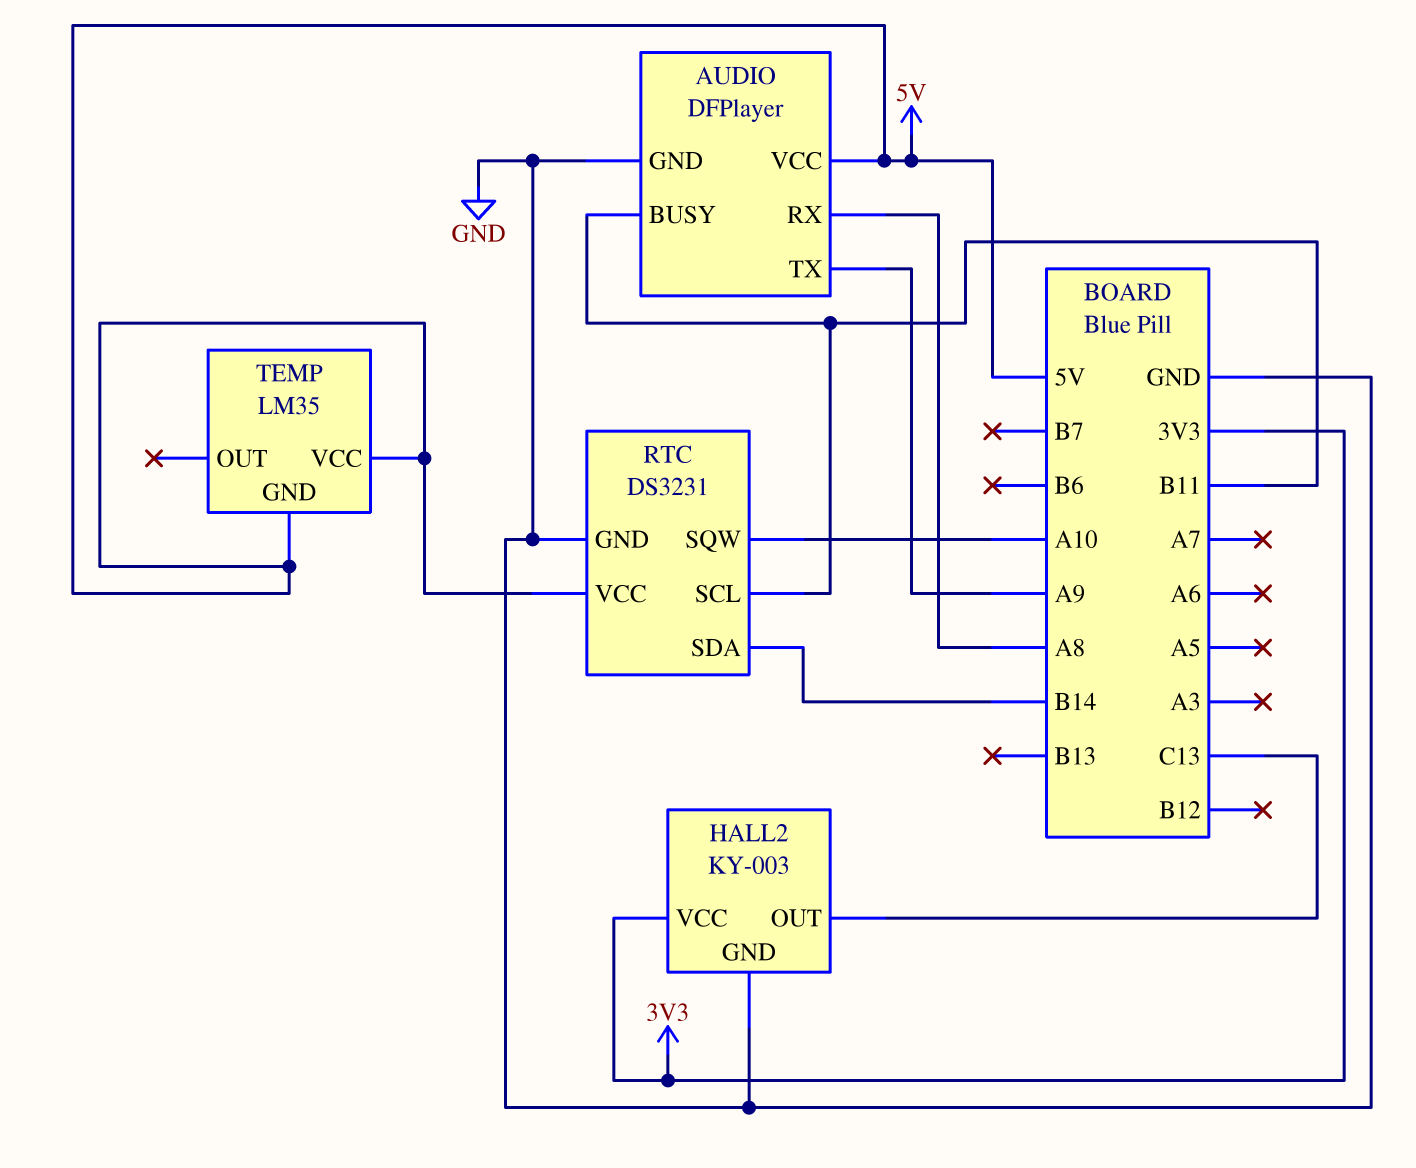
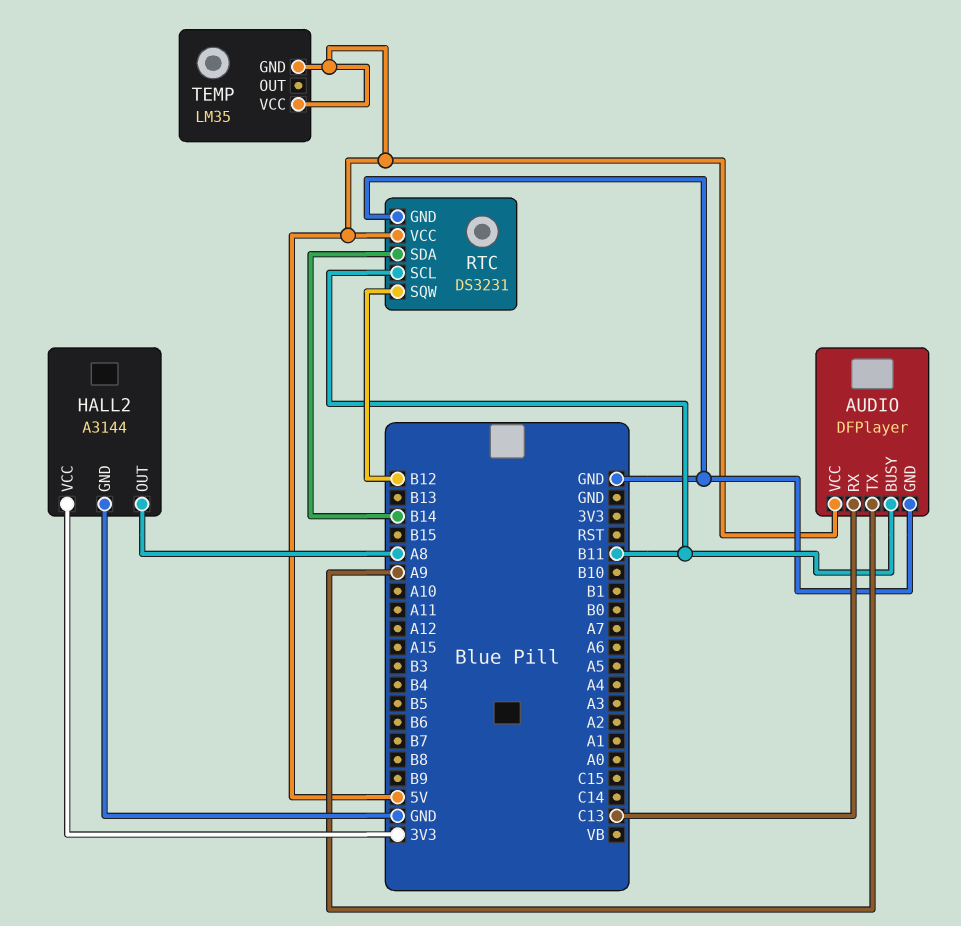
AUDIO pin RX: A8 -> C13
HALL2: KY-003 -> A3144
HALL2 pin OUT: C13 -> A8
RTC pin SQW: A10 -> B12

